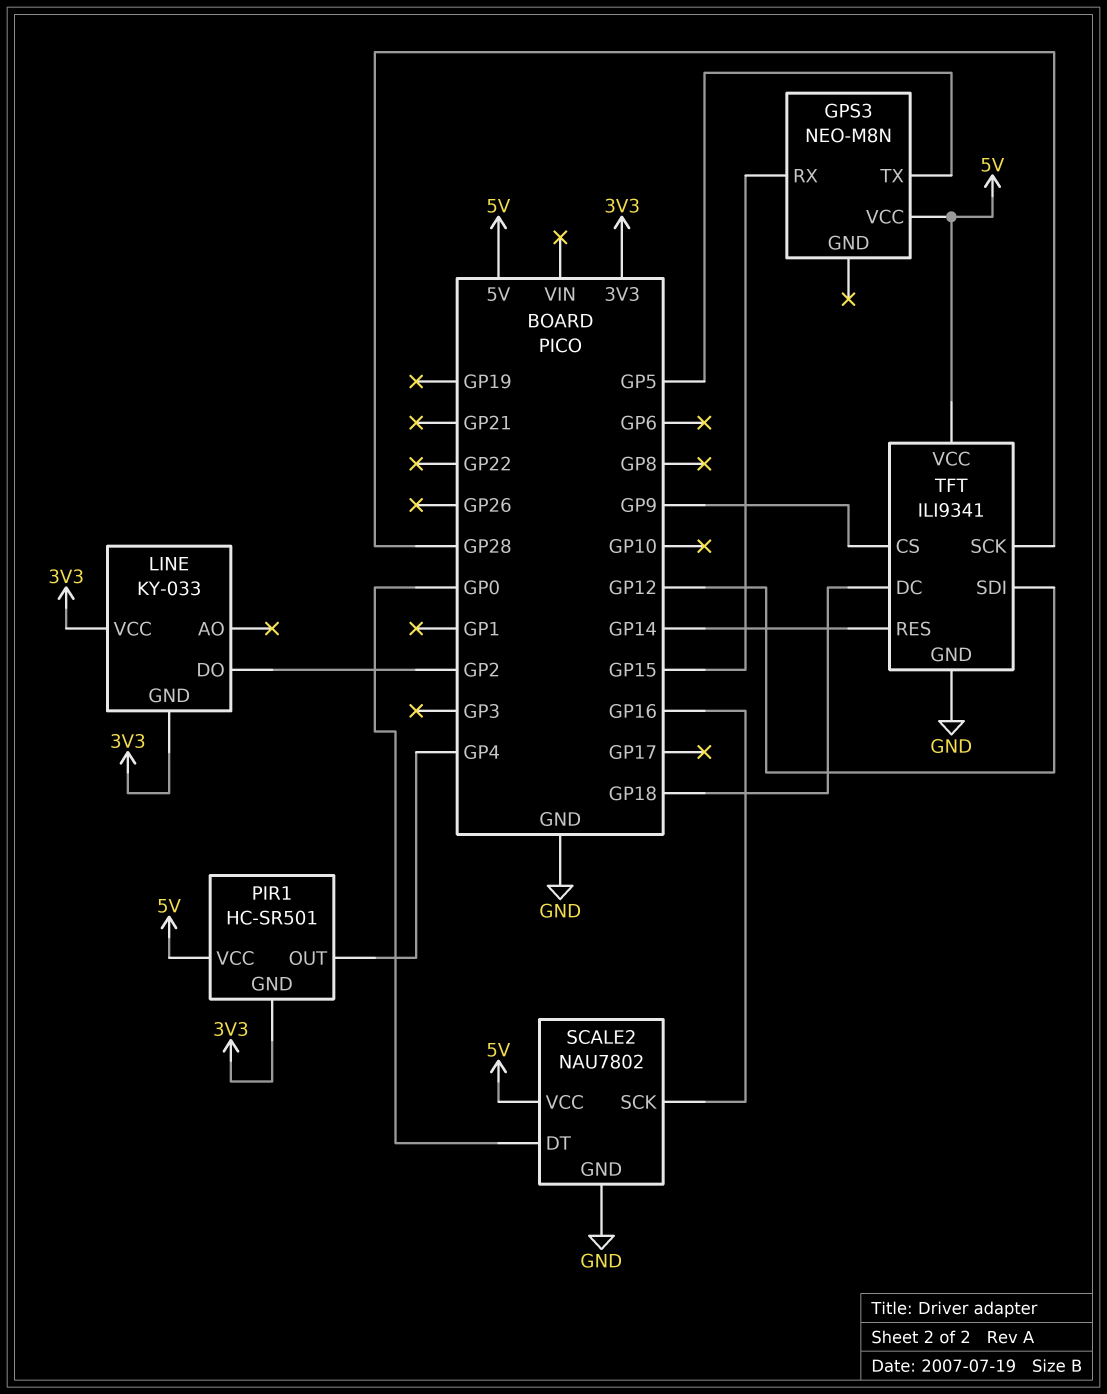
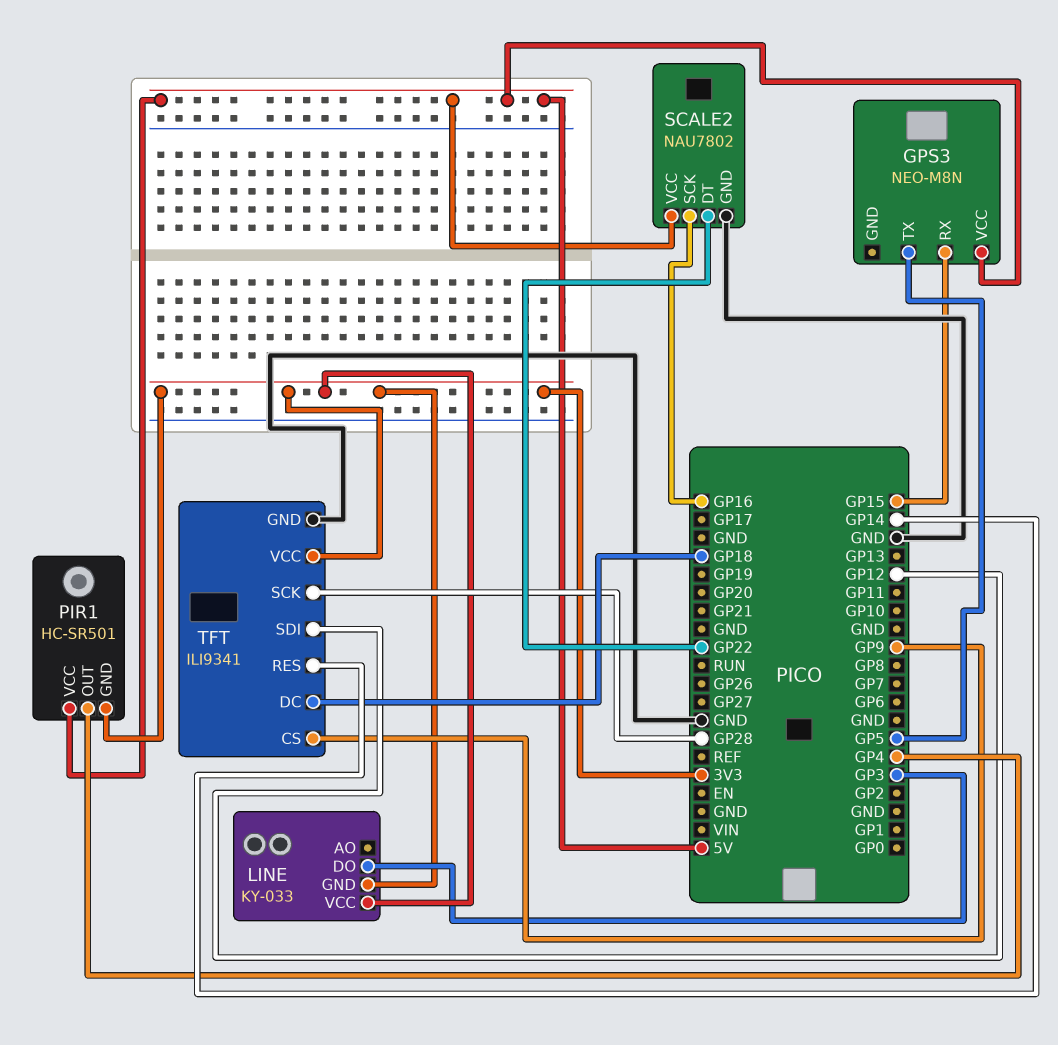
LINE pin DO: GP2 -> GP3
SCALE2 pin DT: GP0 -> GP22
TFT pin VCC: 5V -> 3V3

